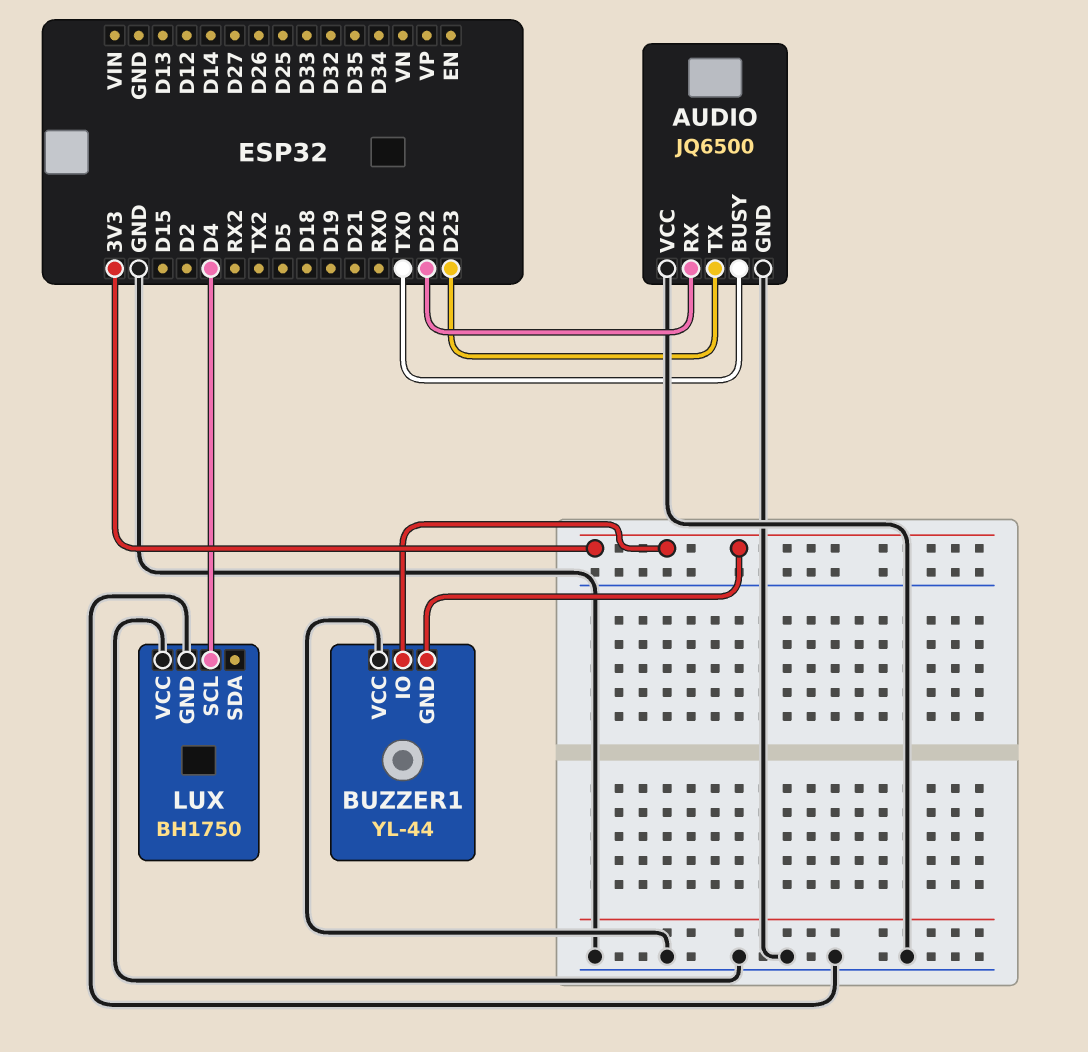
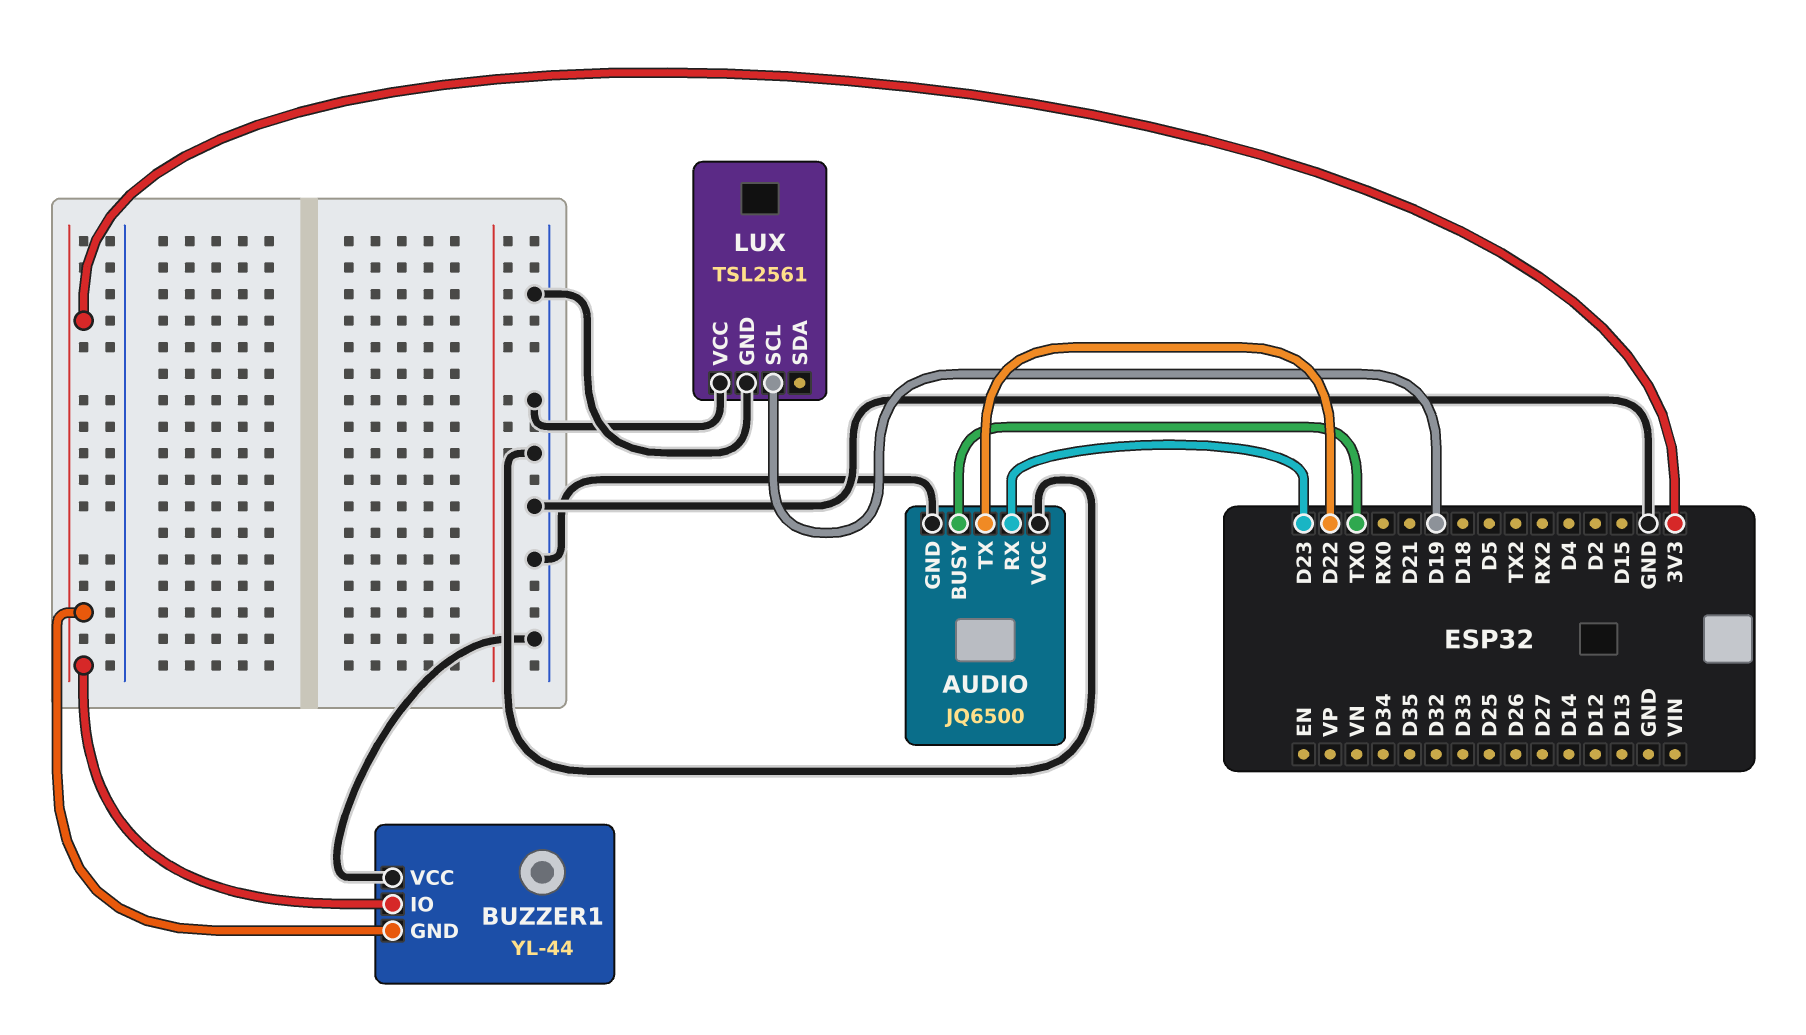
AUDIO pin RX: D22 -> D23
AUDIO pin TX: D23 -> D22
LUX: BH1750 -> TSL2561
LUX pin SCL: D4 -> D19

